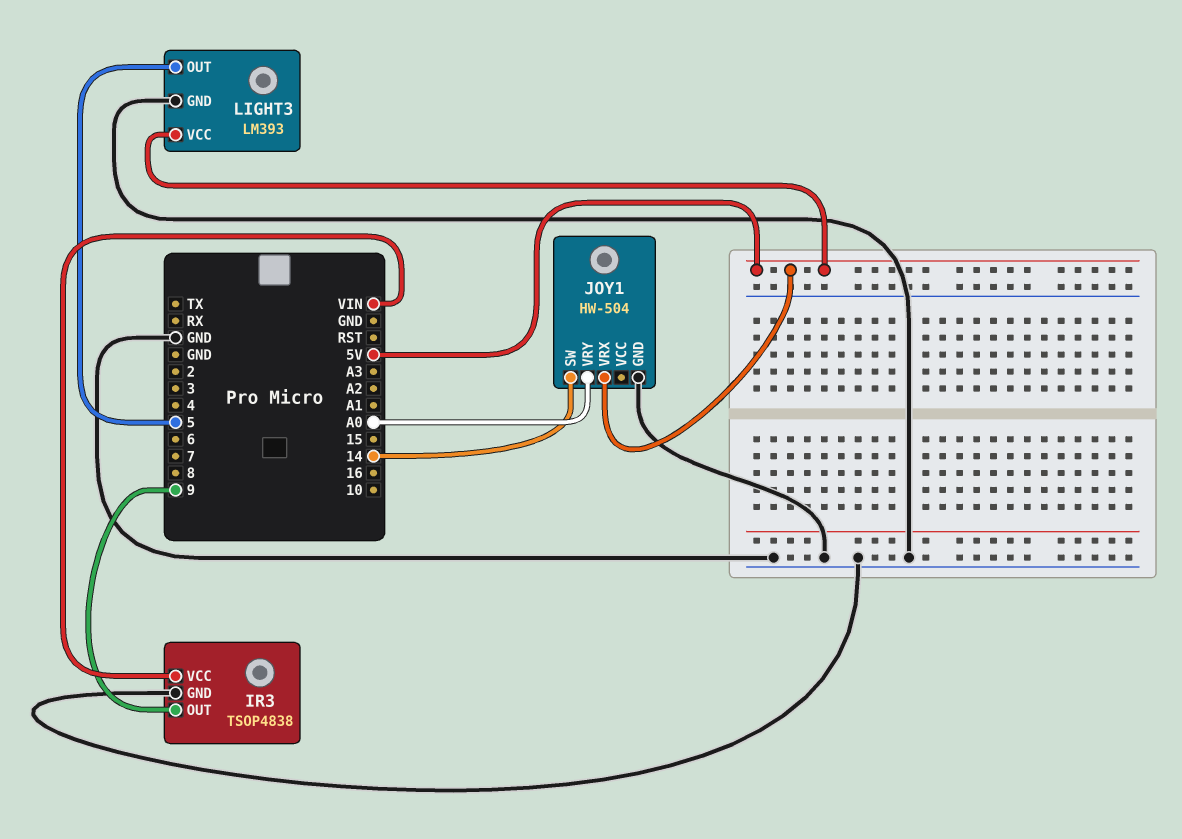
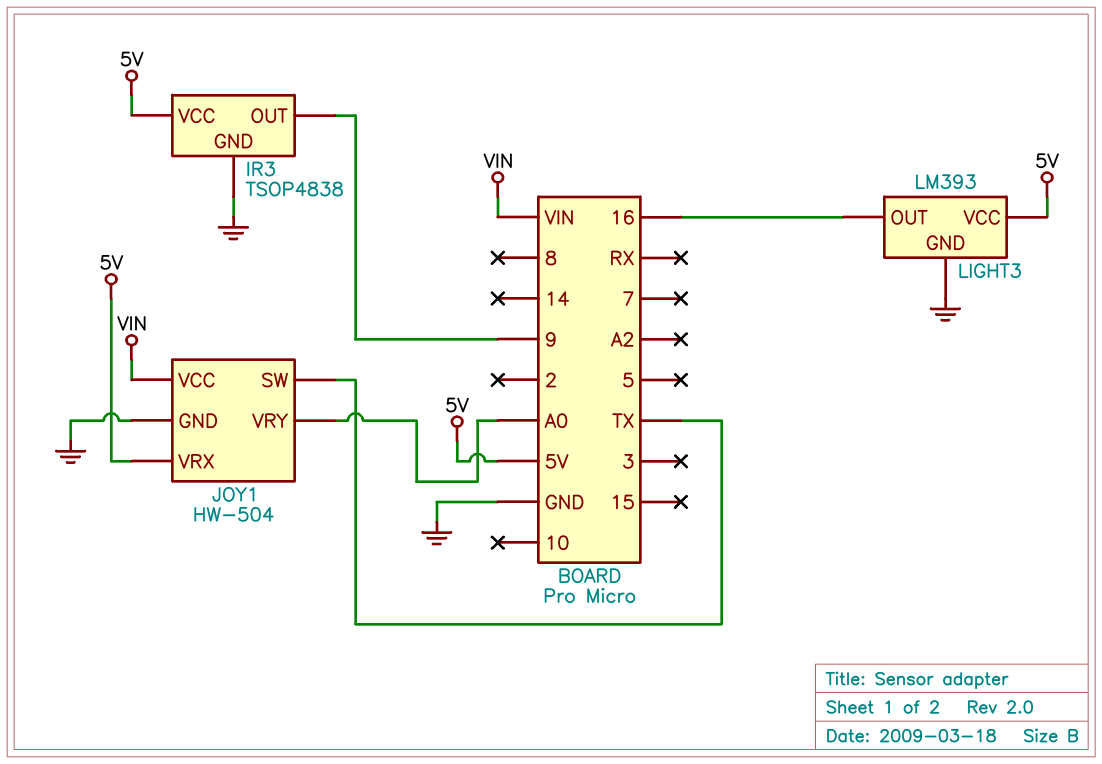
IR3 pin VCC: VIN -> 5V
JOY1 pin SW: 14 -> TX
JOY1 pin VCC: none -> VIN
LIGHT3 pin OUT: 5 -> 16

